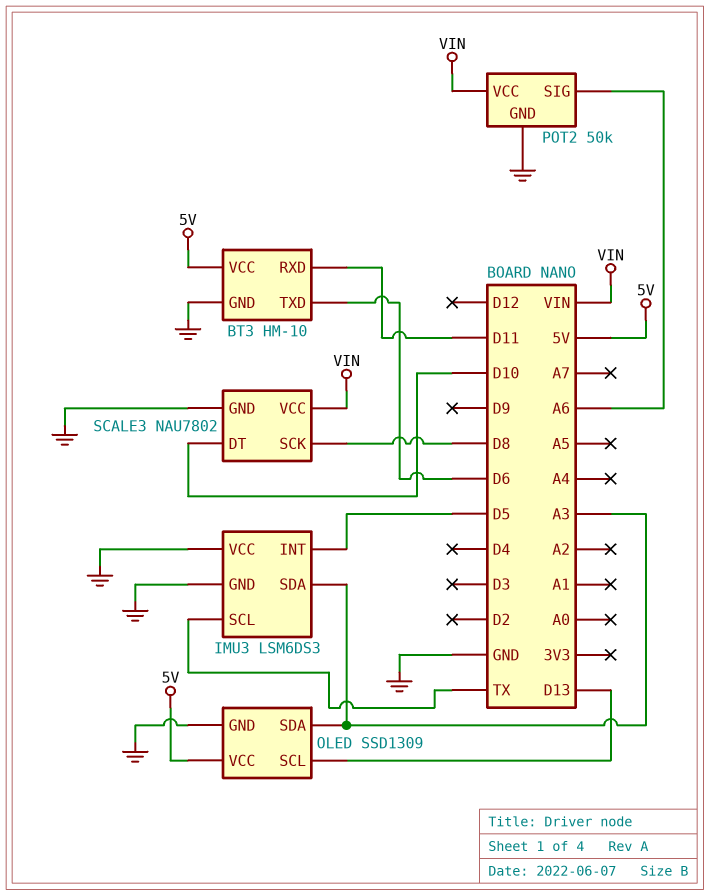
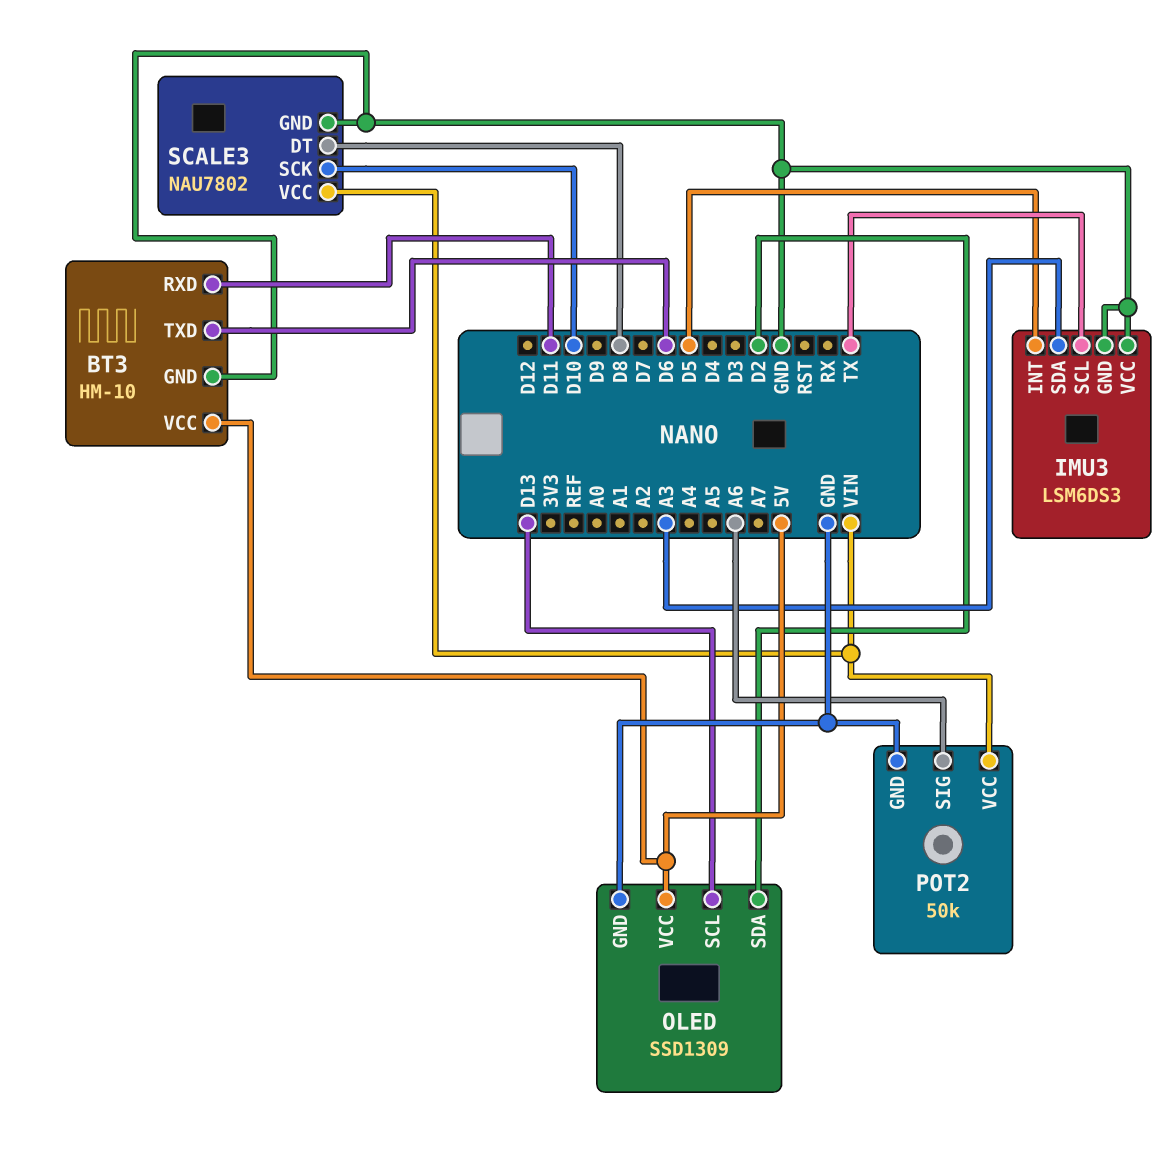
OLED pin SDA: A3 -> D2
SCALE3 pin DT: D10 -> D8
SCALE3 pin SCK: D8 -> D10

